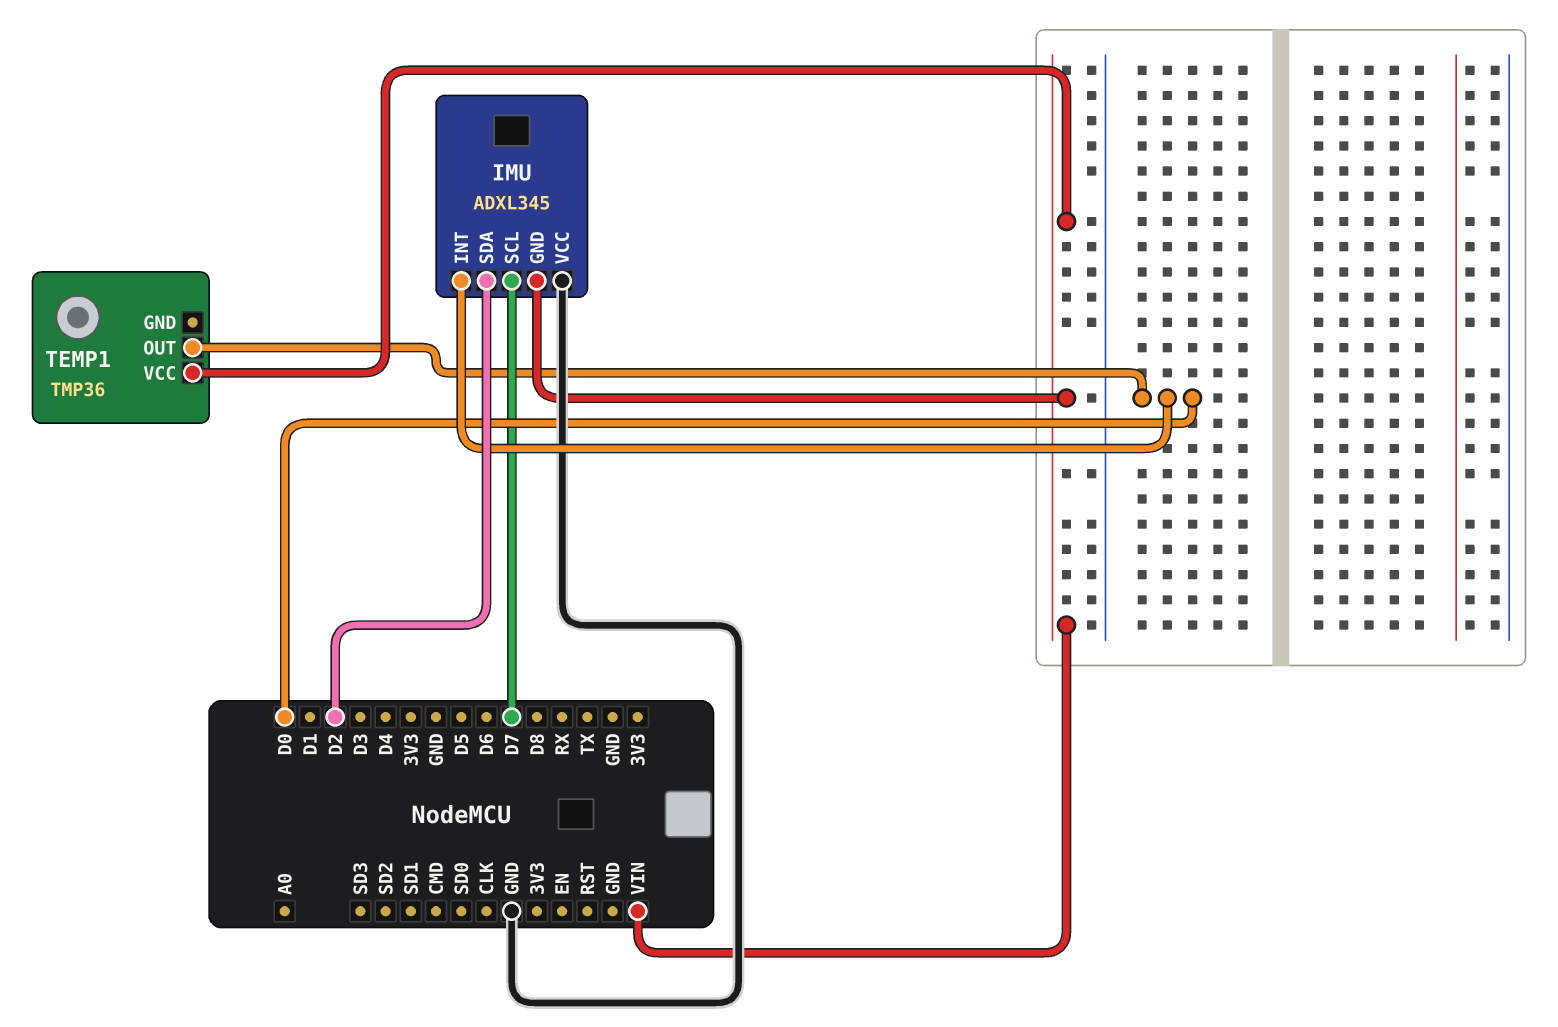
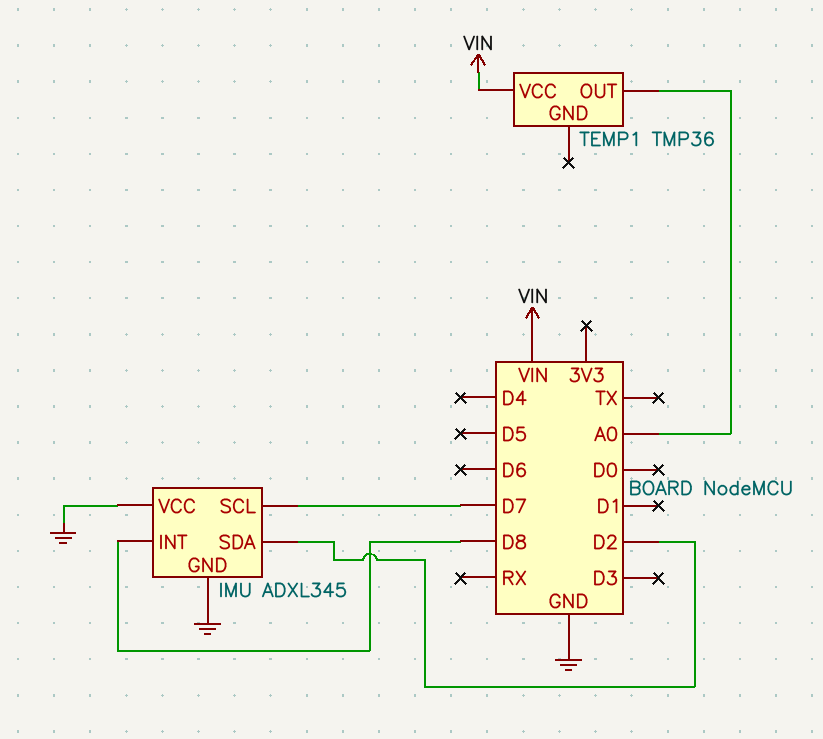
IMU pin GND: VIN -> GND
IMU pin INT: D0 -> D8
TEMP1 pin OUT: D0 -> A0

